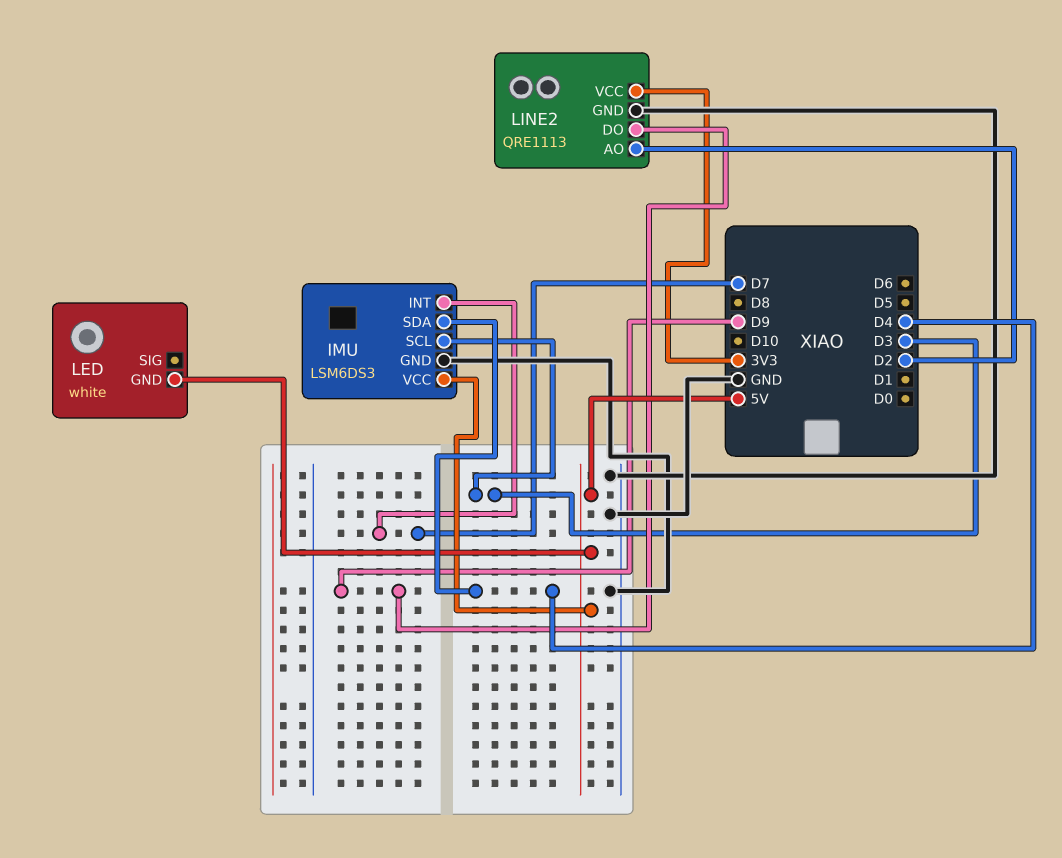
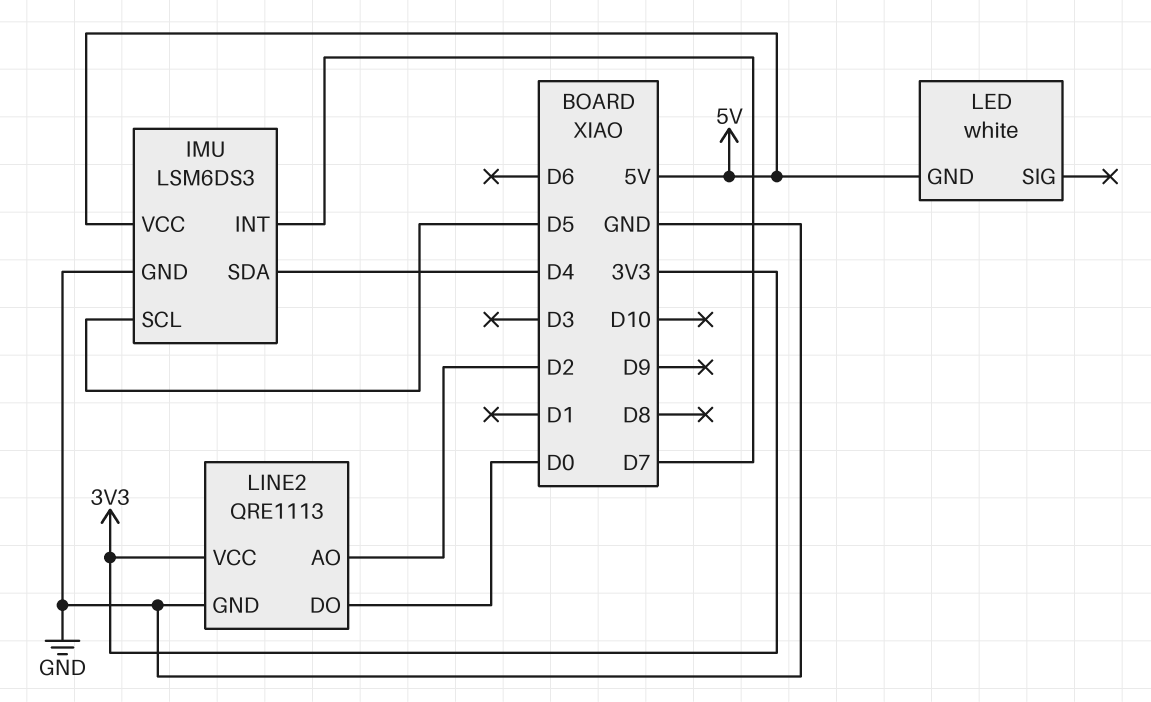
IMU pin SCL: D3 -> D5
LINE2 pin DO: D9 -> D0

